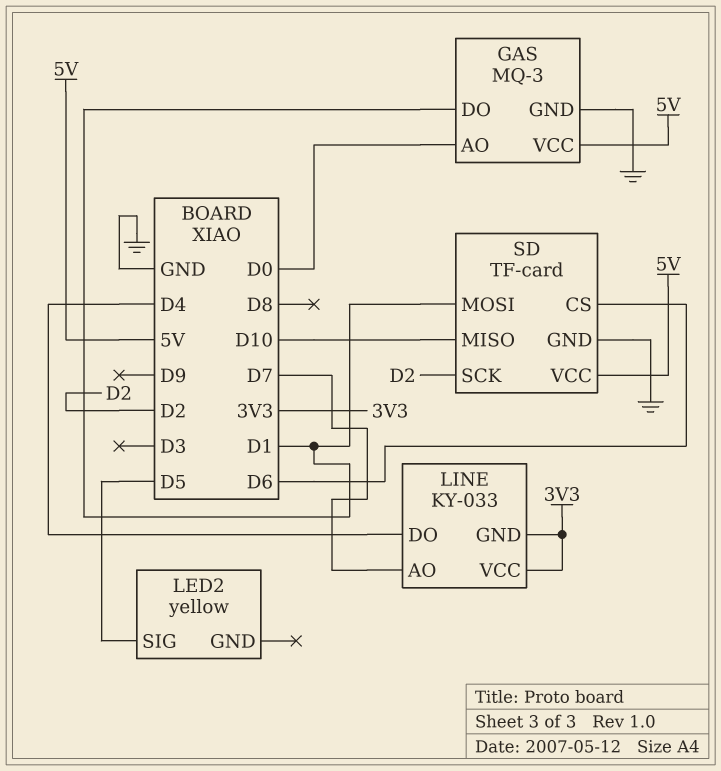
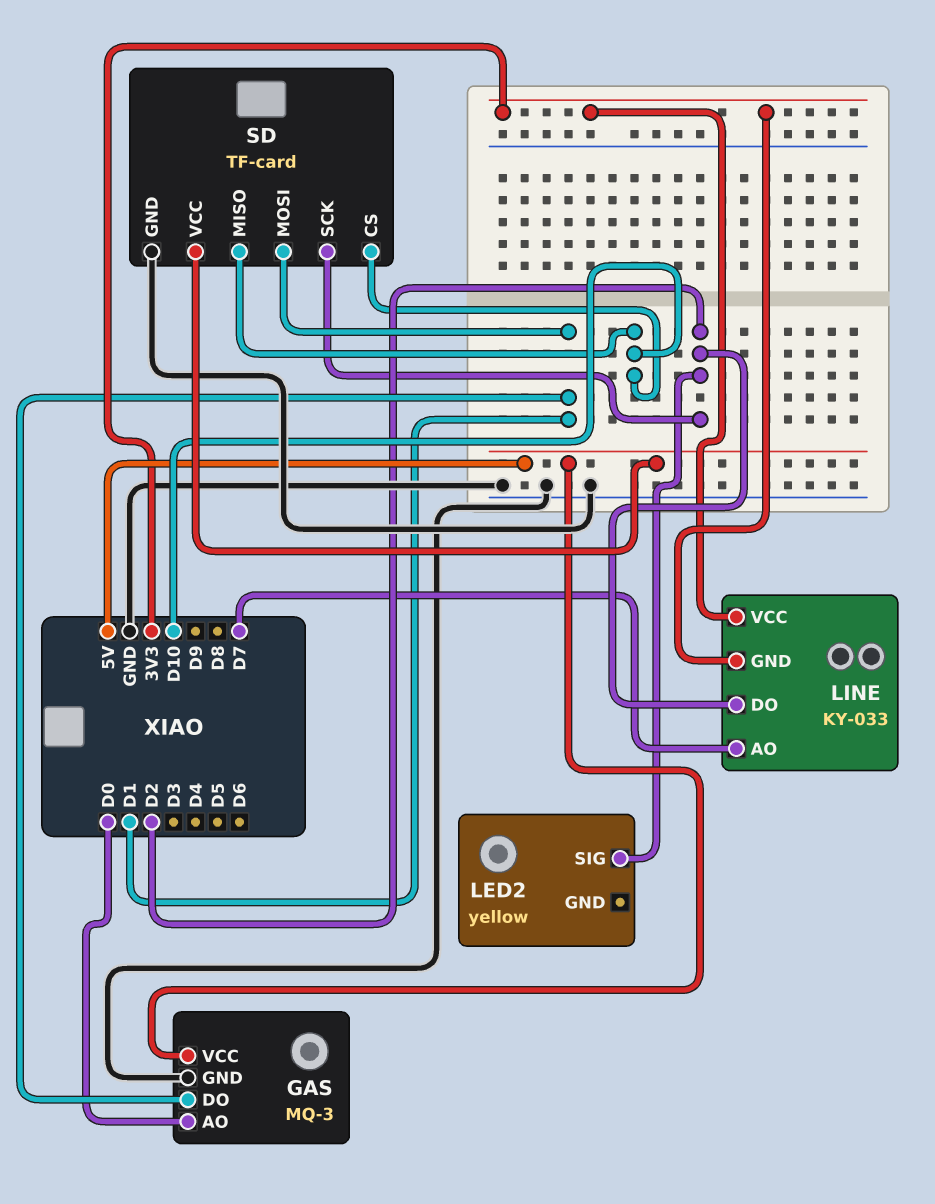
LED2 pin SIG: D5 -> D2
LINE pin DO: D4 -> D2
SD pin CS: D6 -> D10

